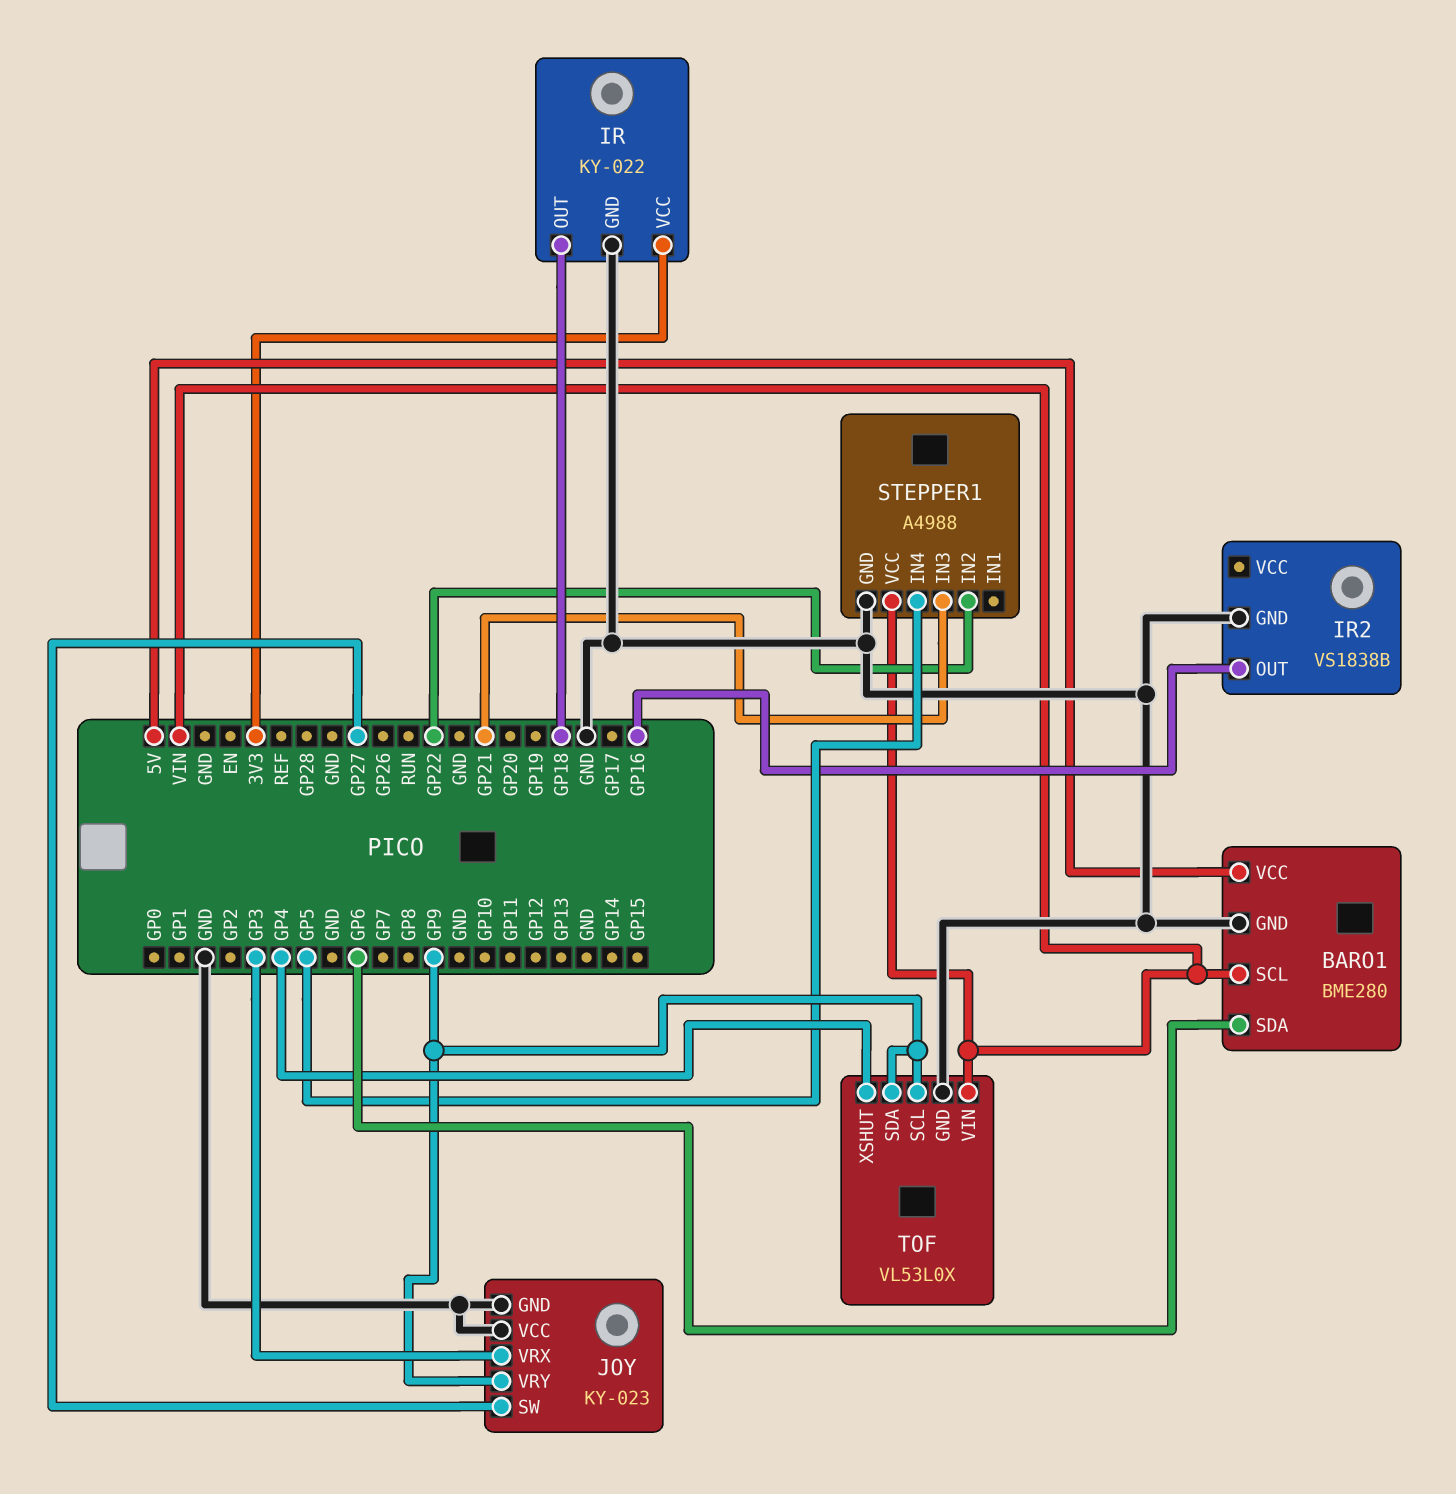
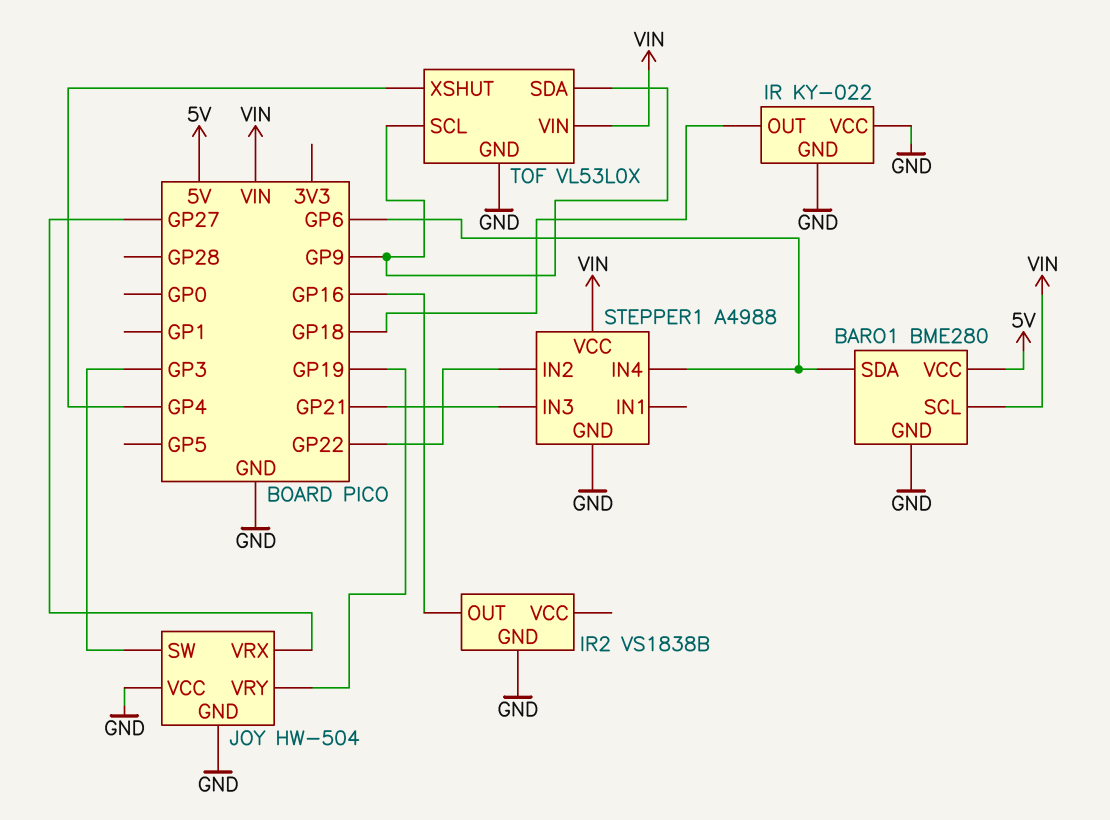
IR pin VCC: 3V3 -> GND
JOY: KY-023 -> HW-504
JOY pin SW: GP27 -> GP3
JOY pin VRX: GP3 -> GP27
JOY pin VRY: GP9 -> GP19
STEPPER1 pin IN4: GP5 -> GP6

